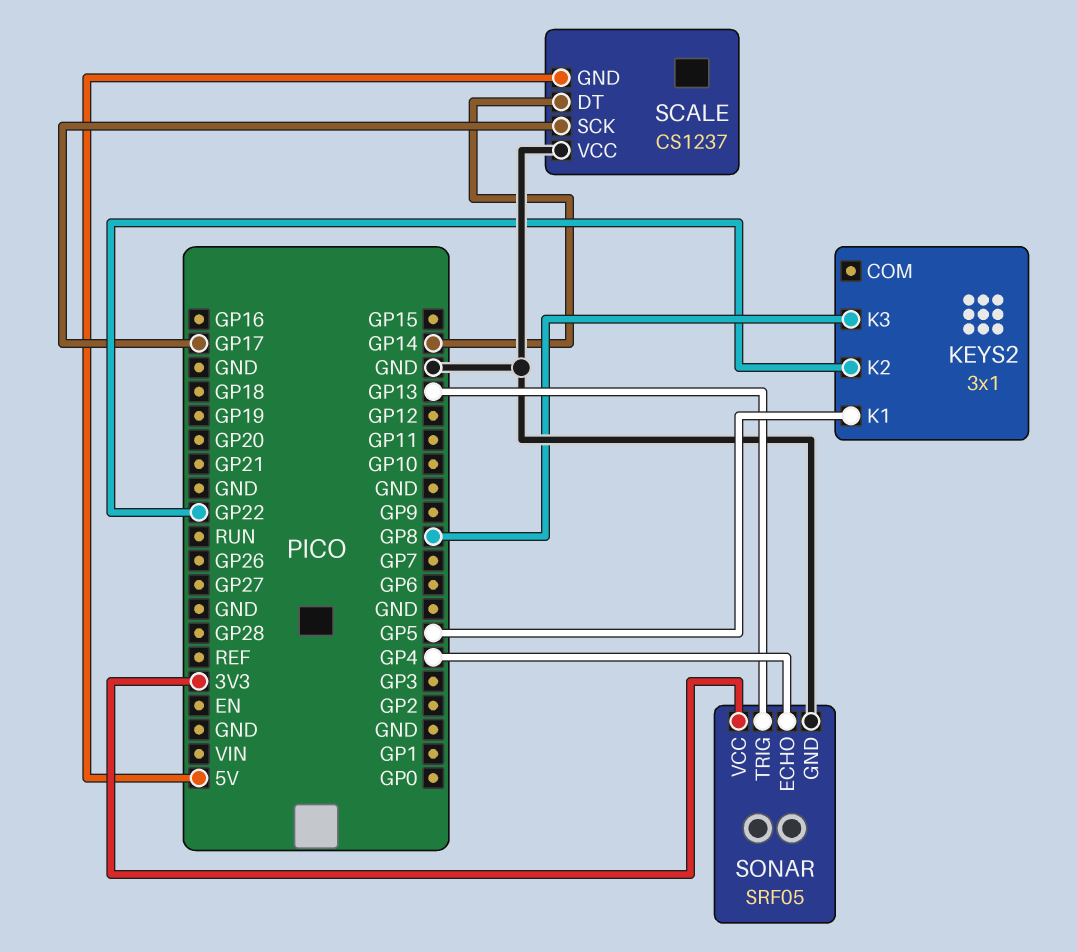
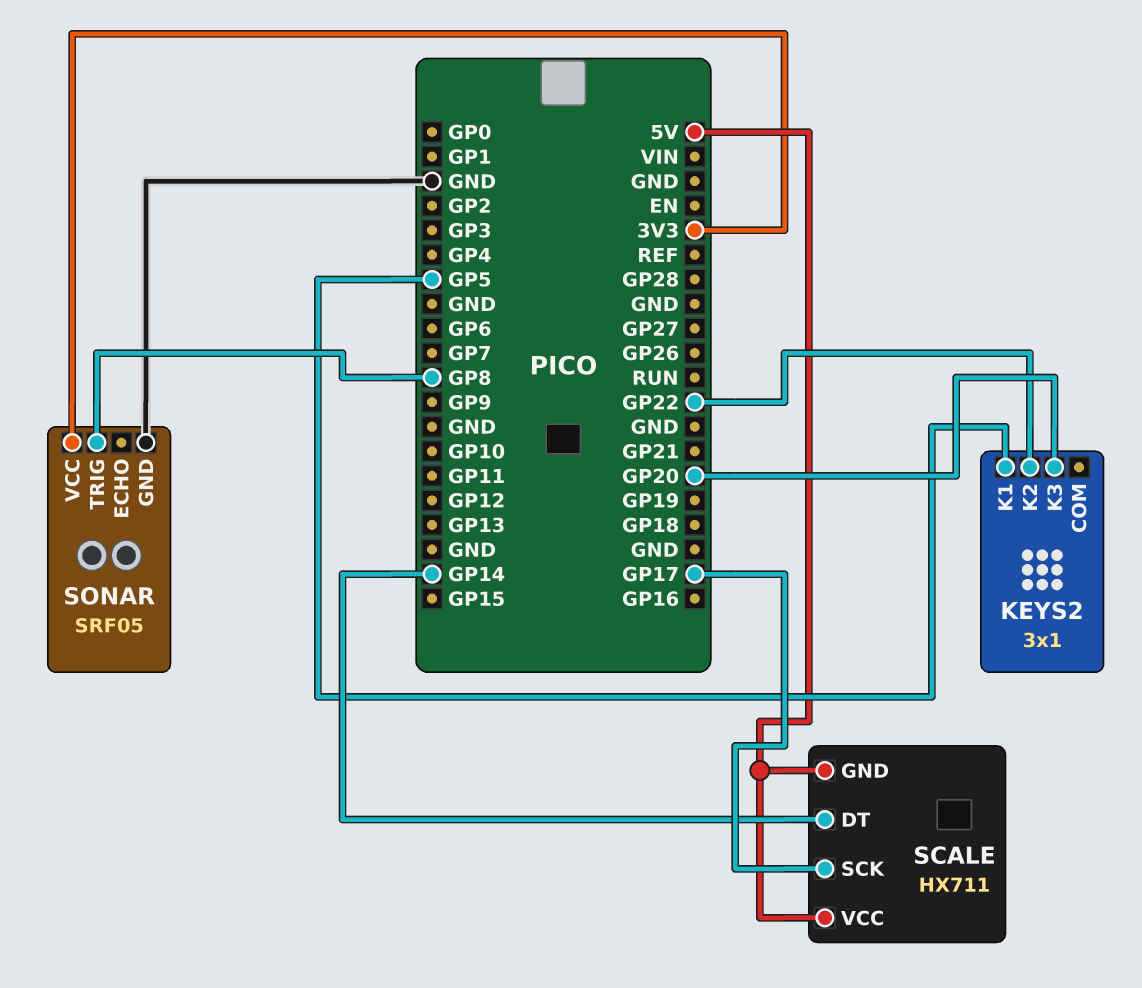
KEYS2 pin K3: GP8 -> GP20
SCALE: CS1237 -> HX711
SCALE pin VCC: GND -> 5V
SONAR pin ECHO: GP4 -> none
SONAR pin TRIG: GP13 -> GP8

